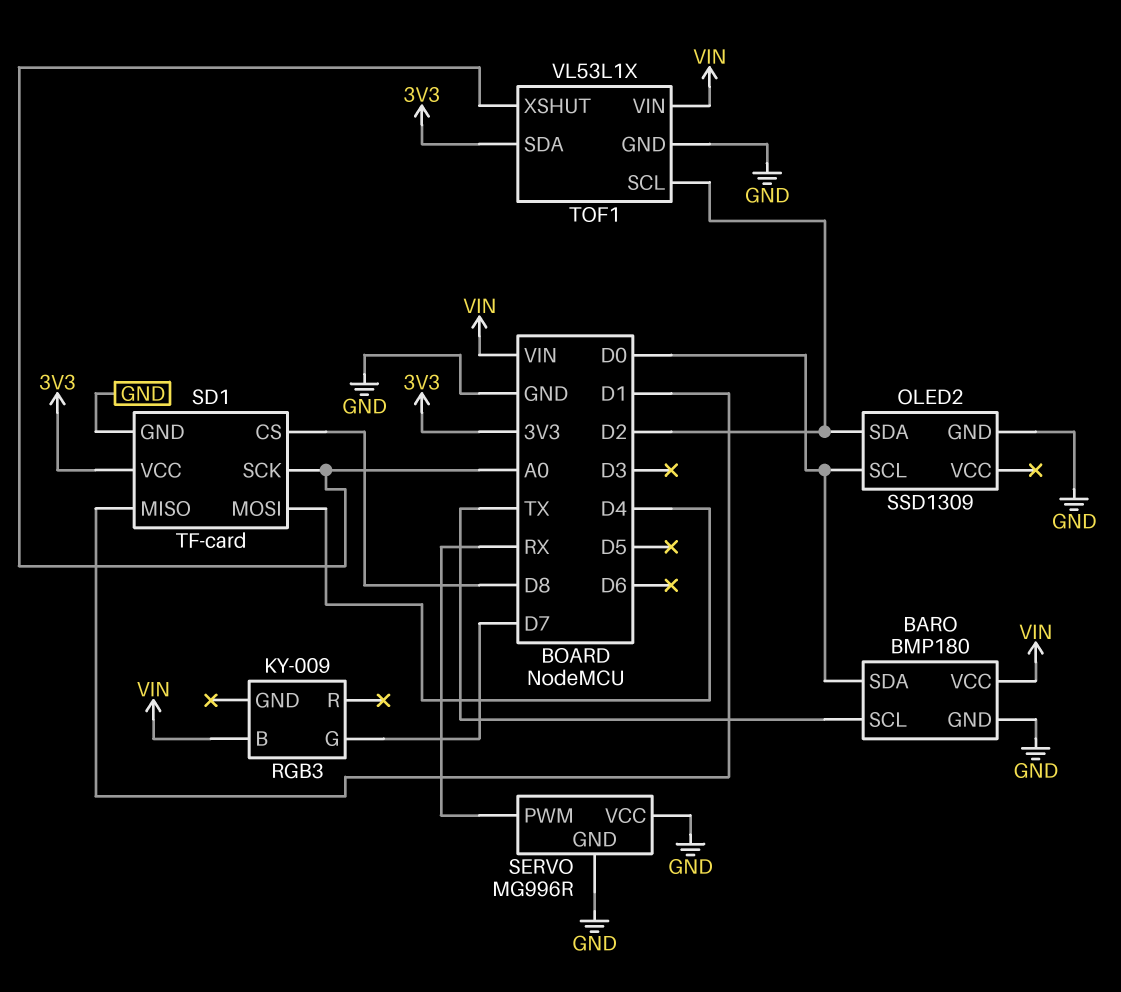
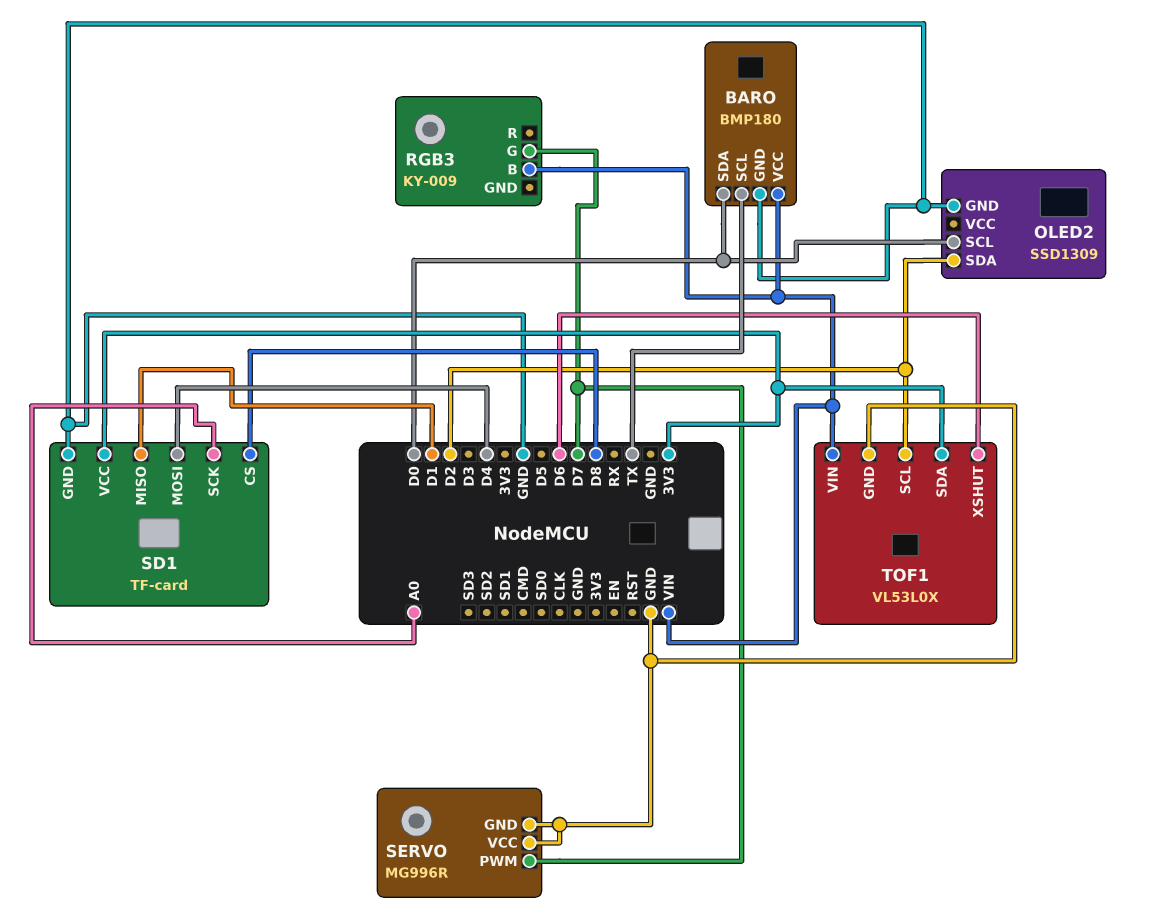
SERVO pin PWM: RX -> D7
TOF1: VL53L1X -> VL53L0X
TOF1 pin XSHUT: A0 -> D6

